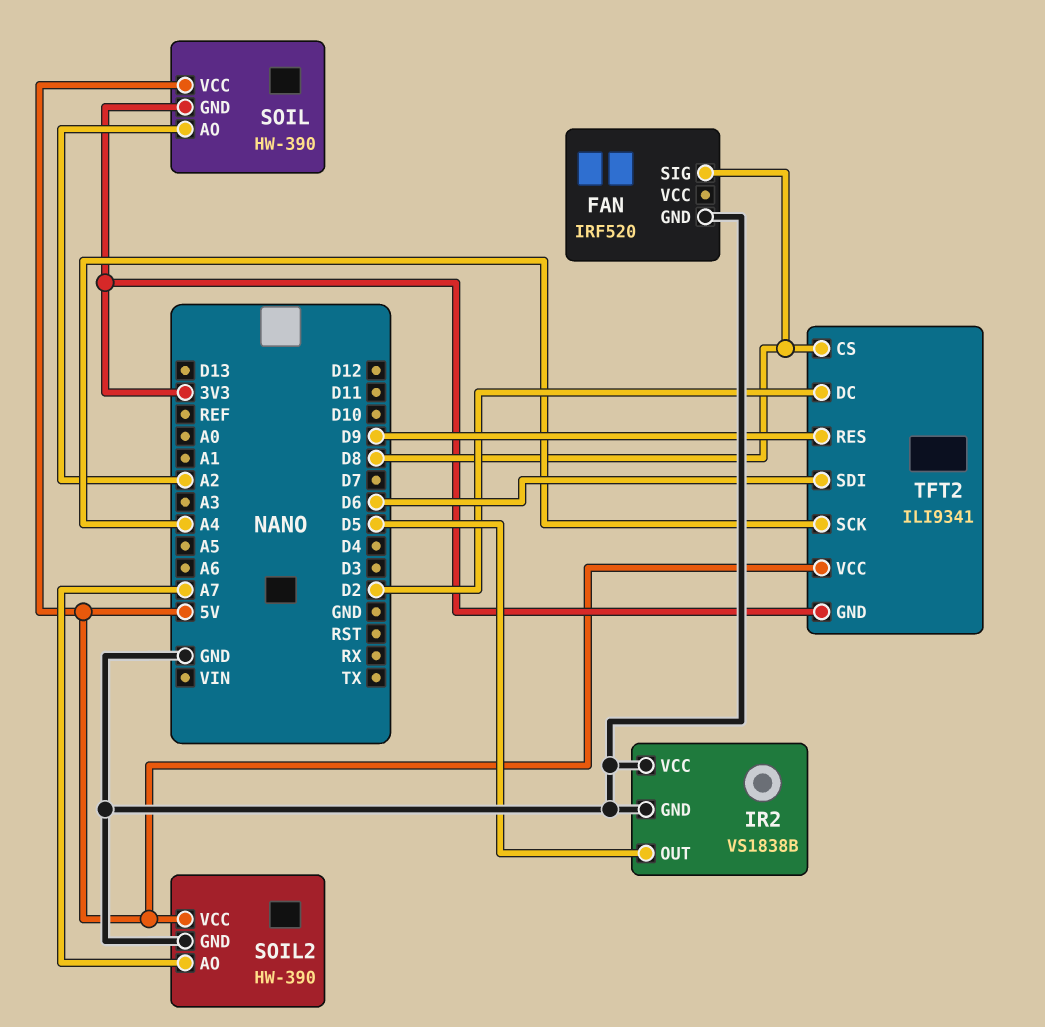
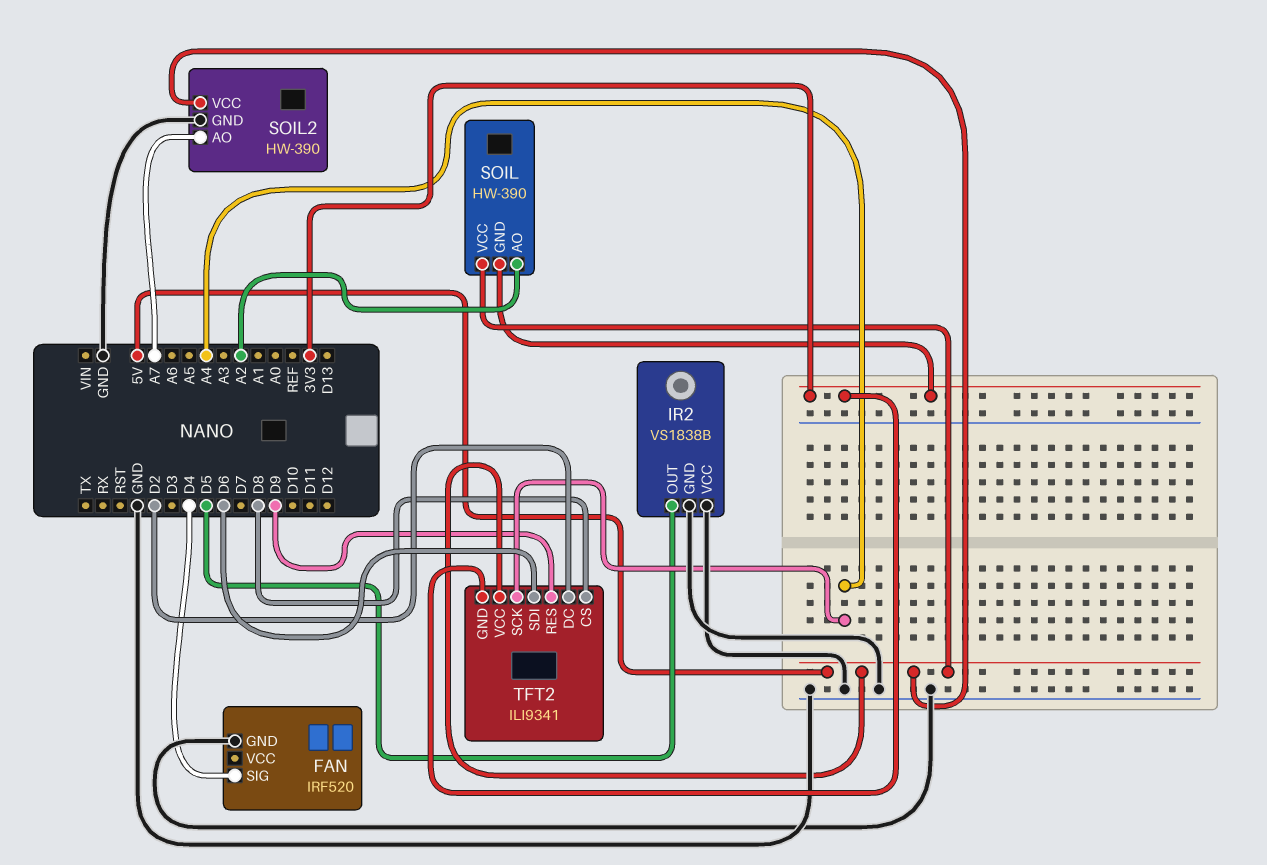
FAN pin SIG: D8 -> D4

